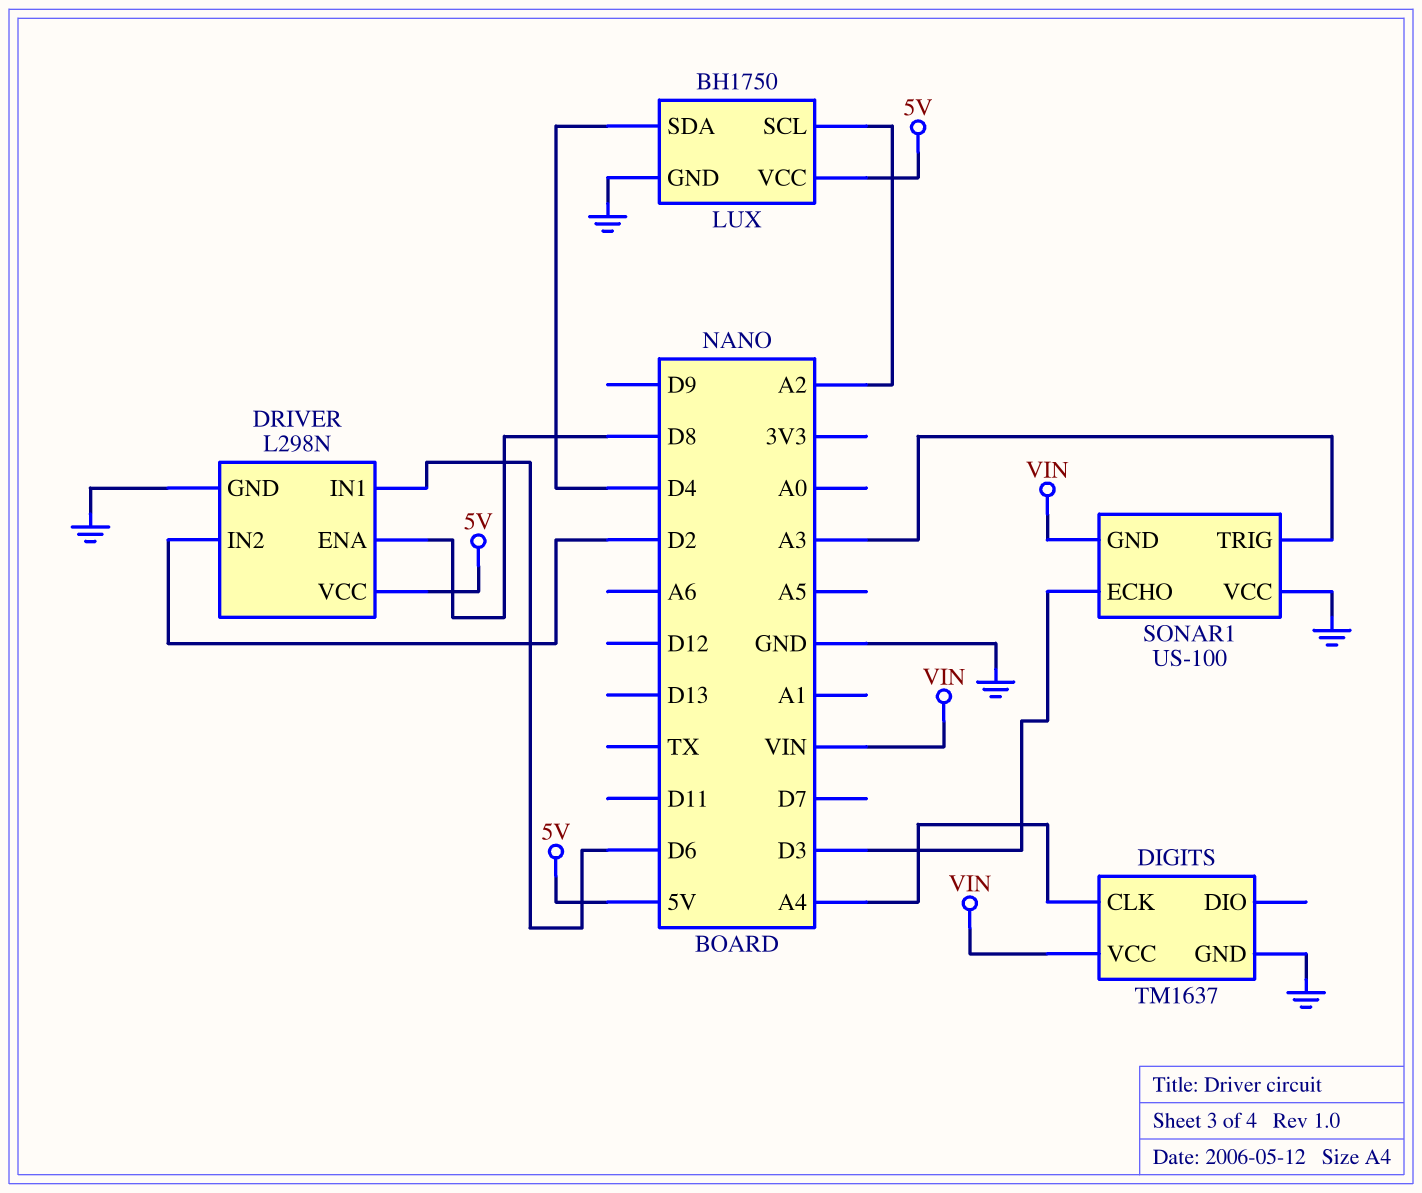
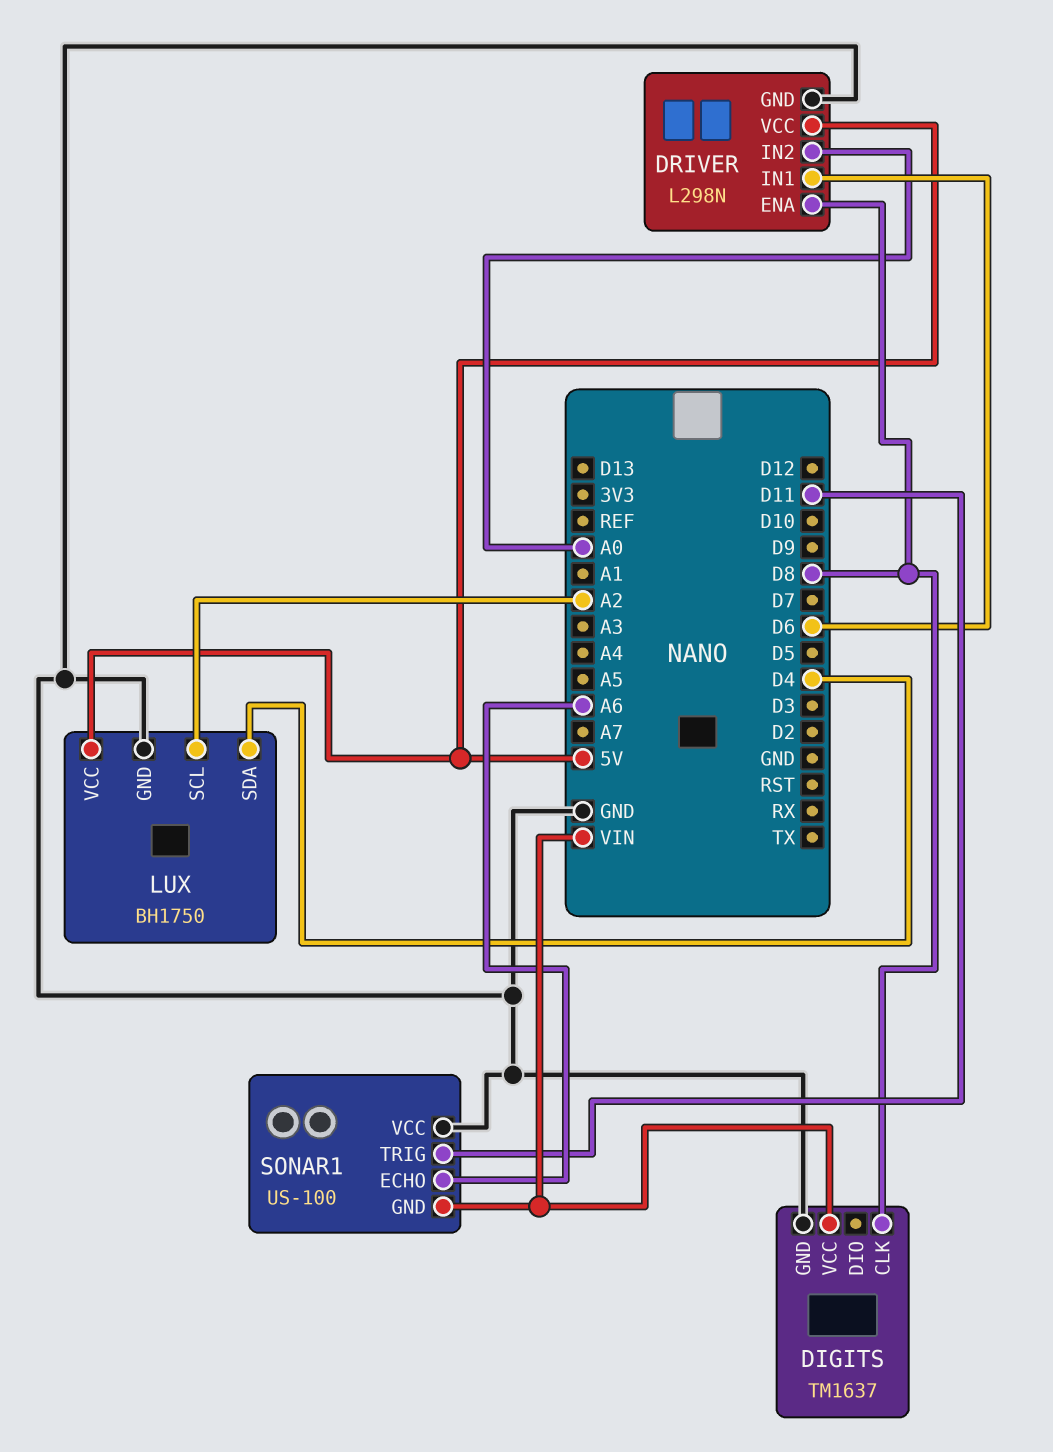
DIGITS pin CLK: A4 -> D8
DRIVER pin IN2: D2 -> A0
SONAR1 pin ECHO: D3 -> A6
SONAR1 pin TRIG: A3 -> D11

